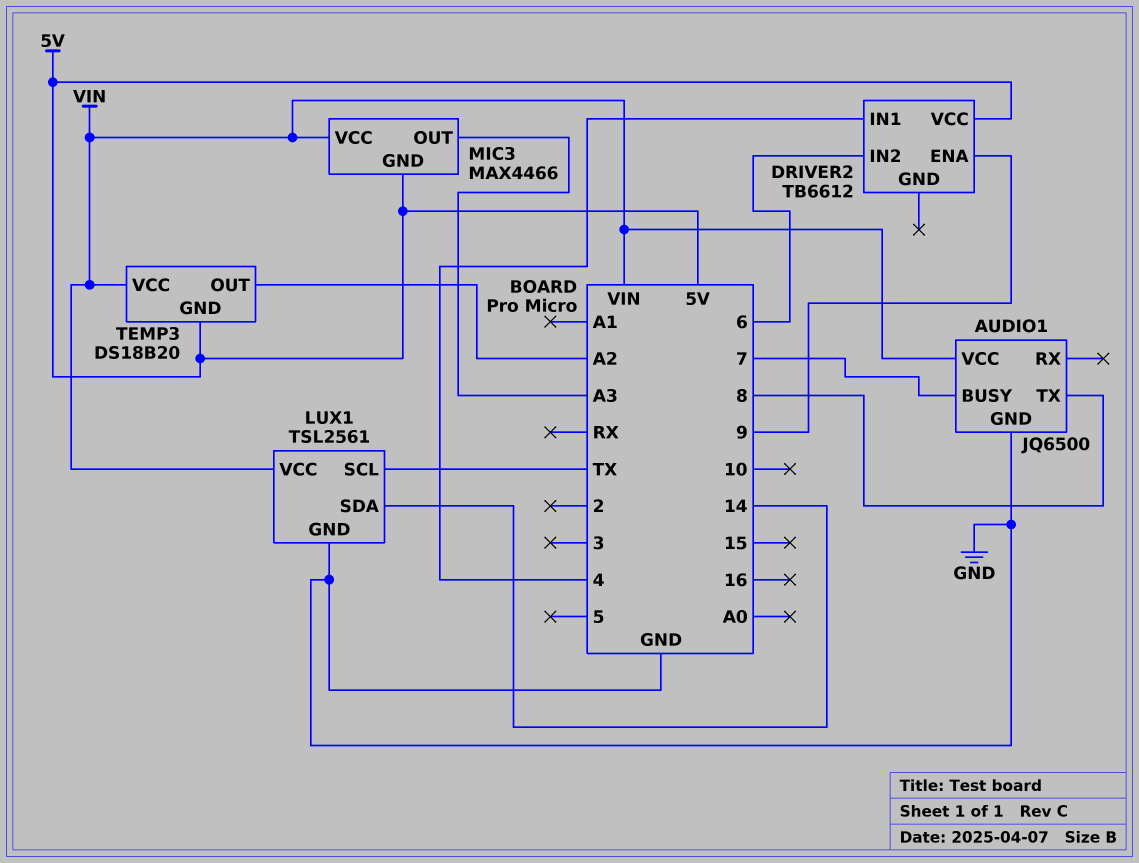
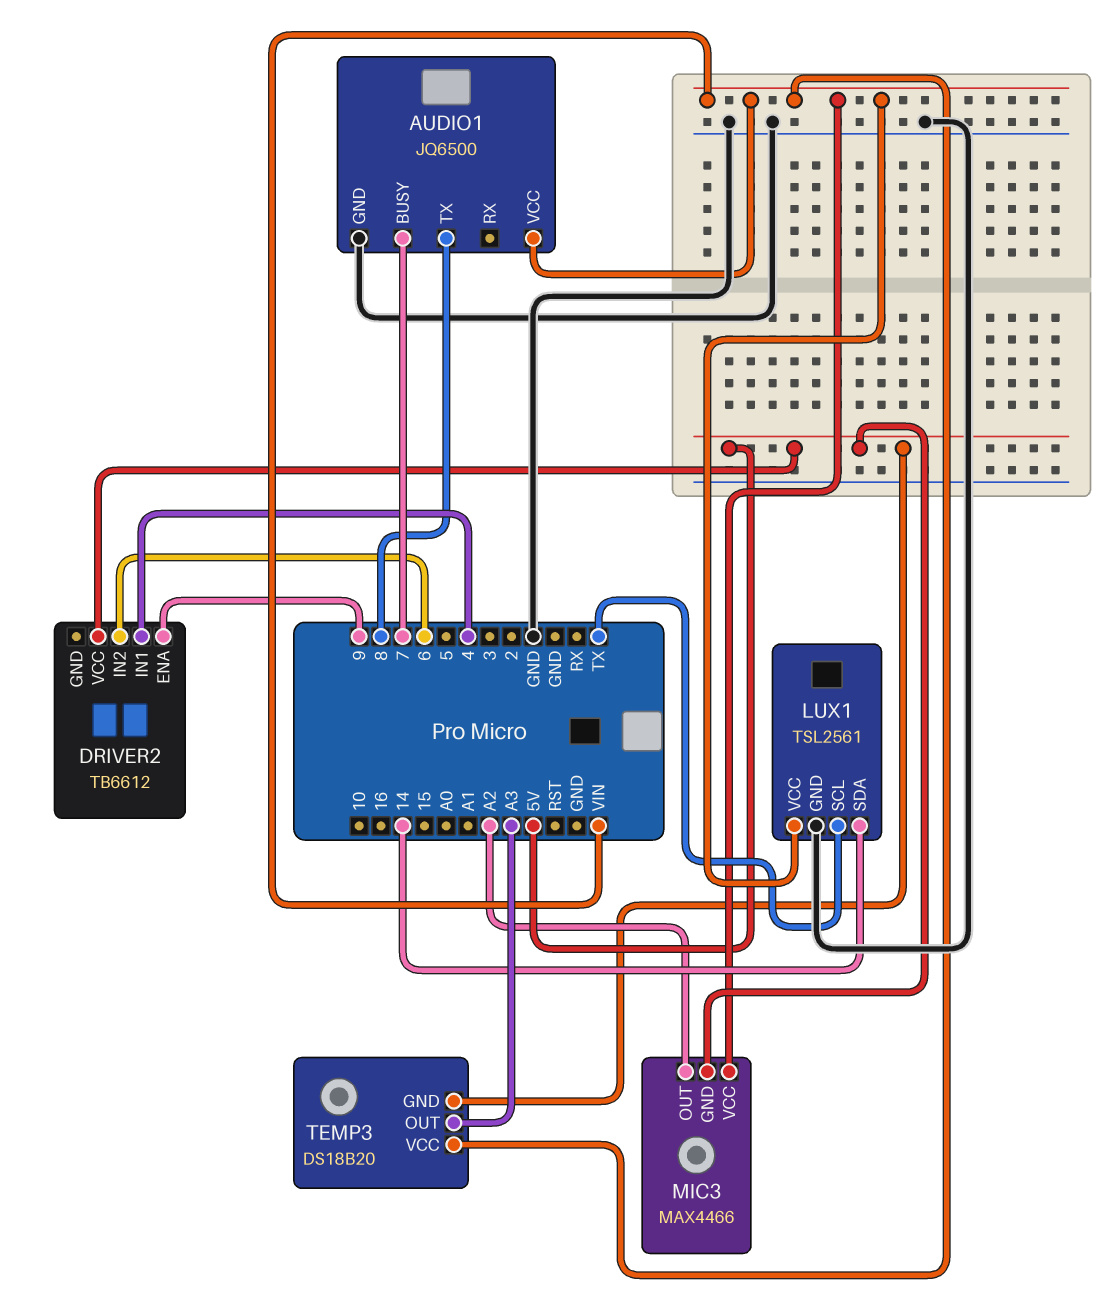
MIC3 pin OUT: A3 -> A2
TEMP3 pin OUT: A2 -> A3

